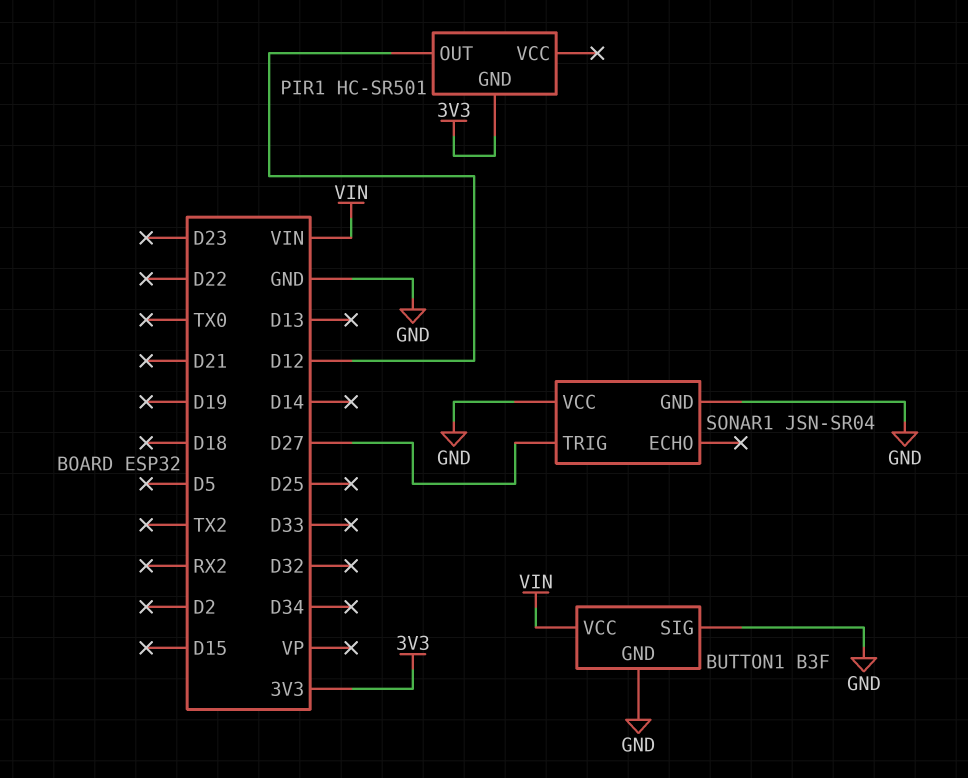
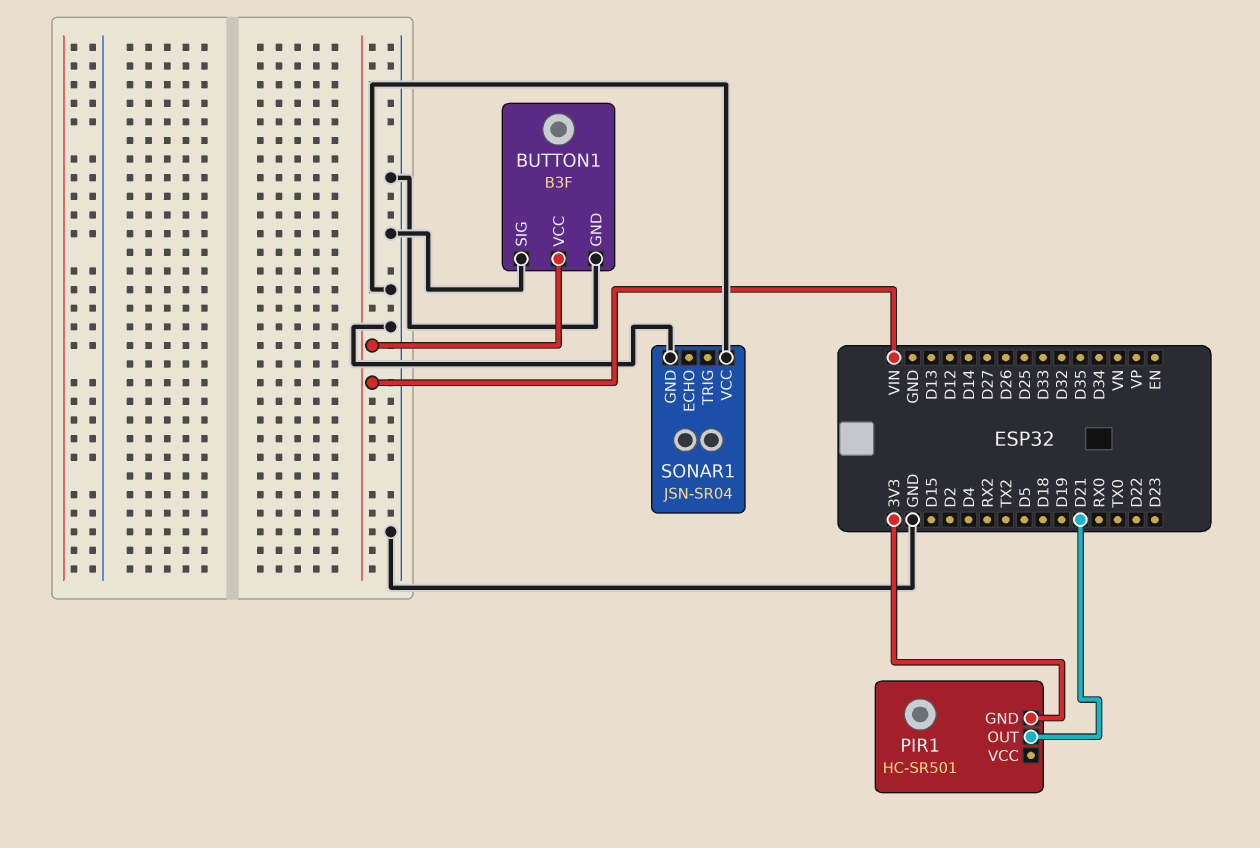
PIR1 pin OUT: D12 -> D21
SONAR1 pin TRIG: D27 -> none

